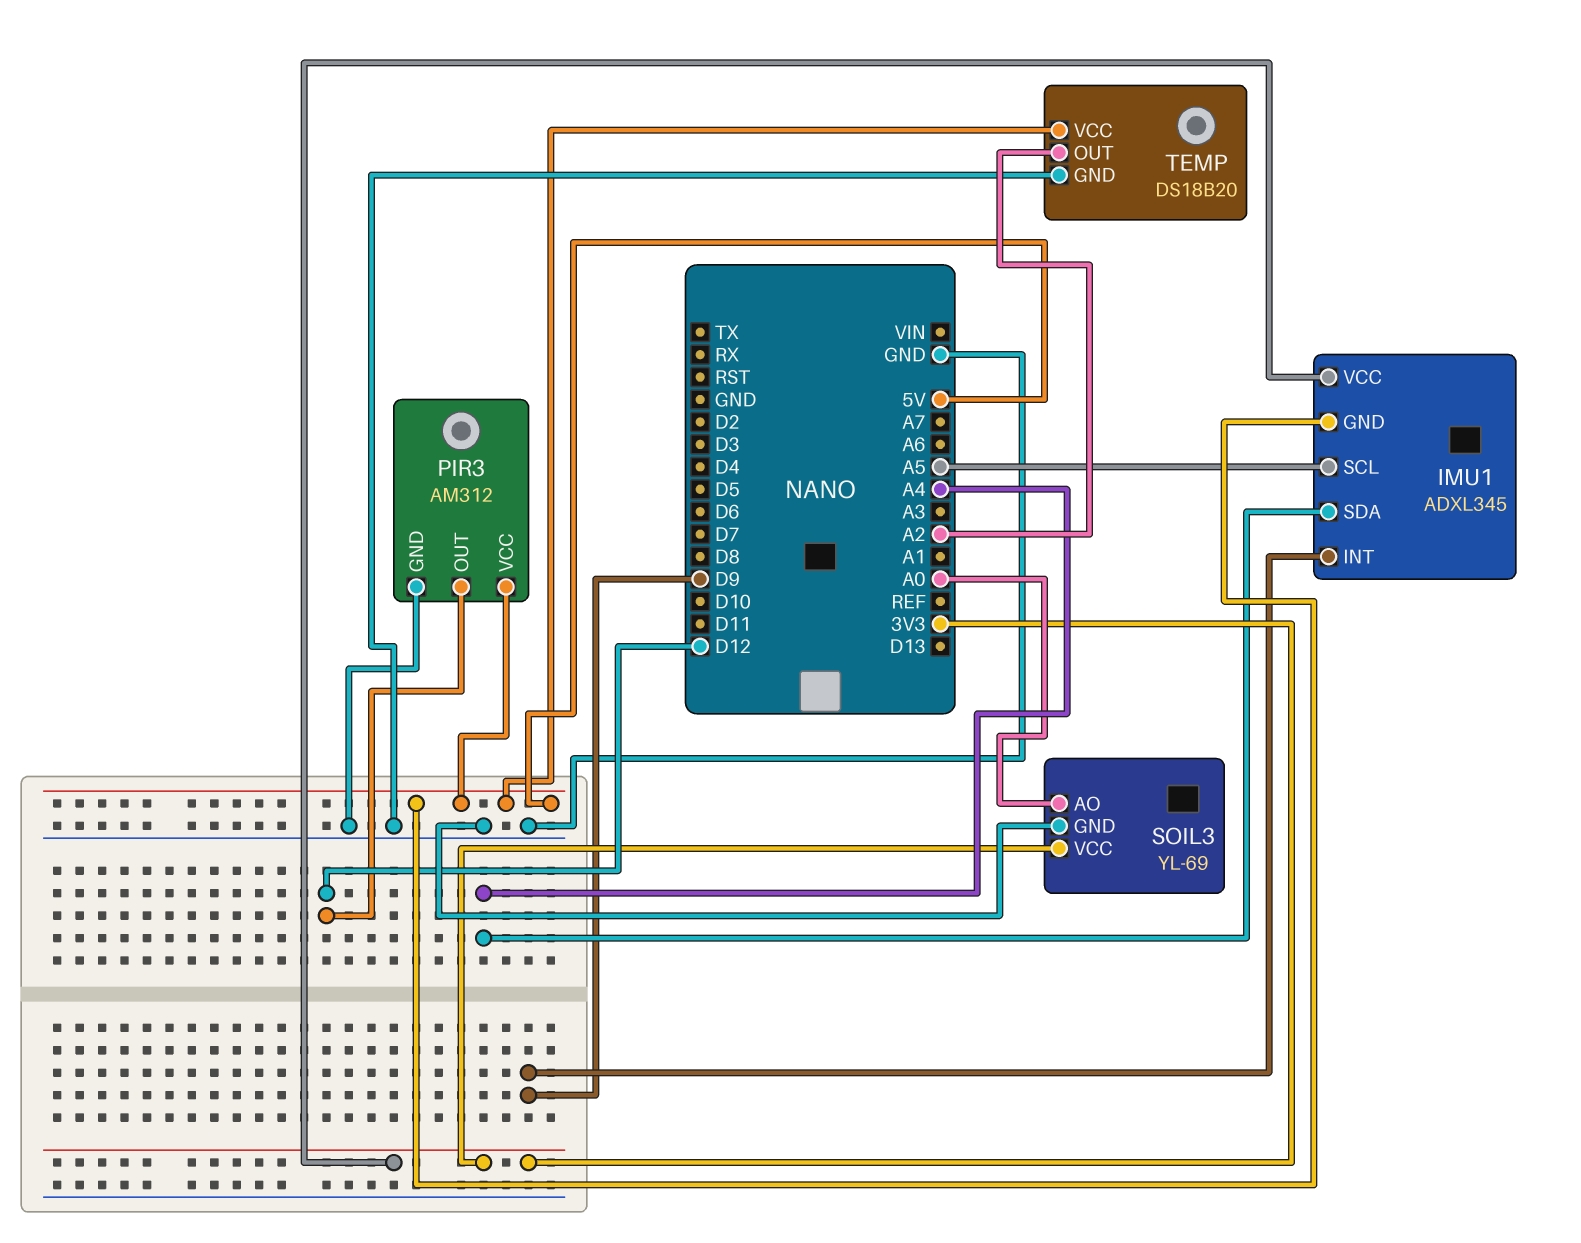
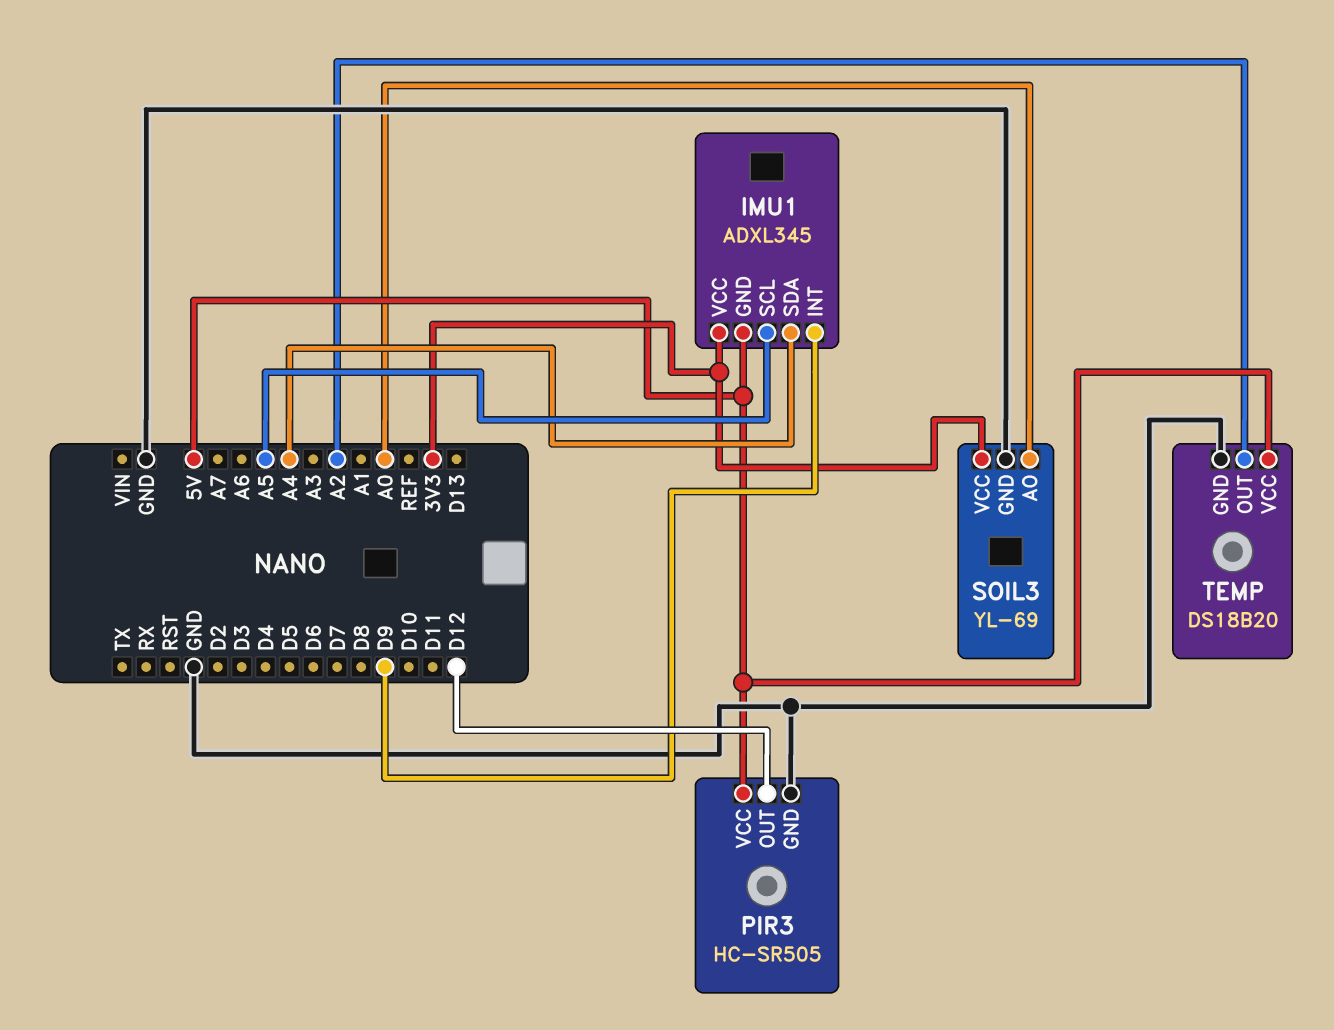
PIR3: AM312 -> HC-SR505

